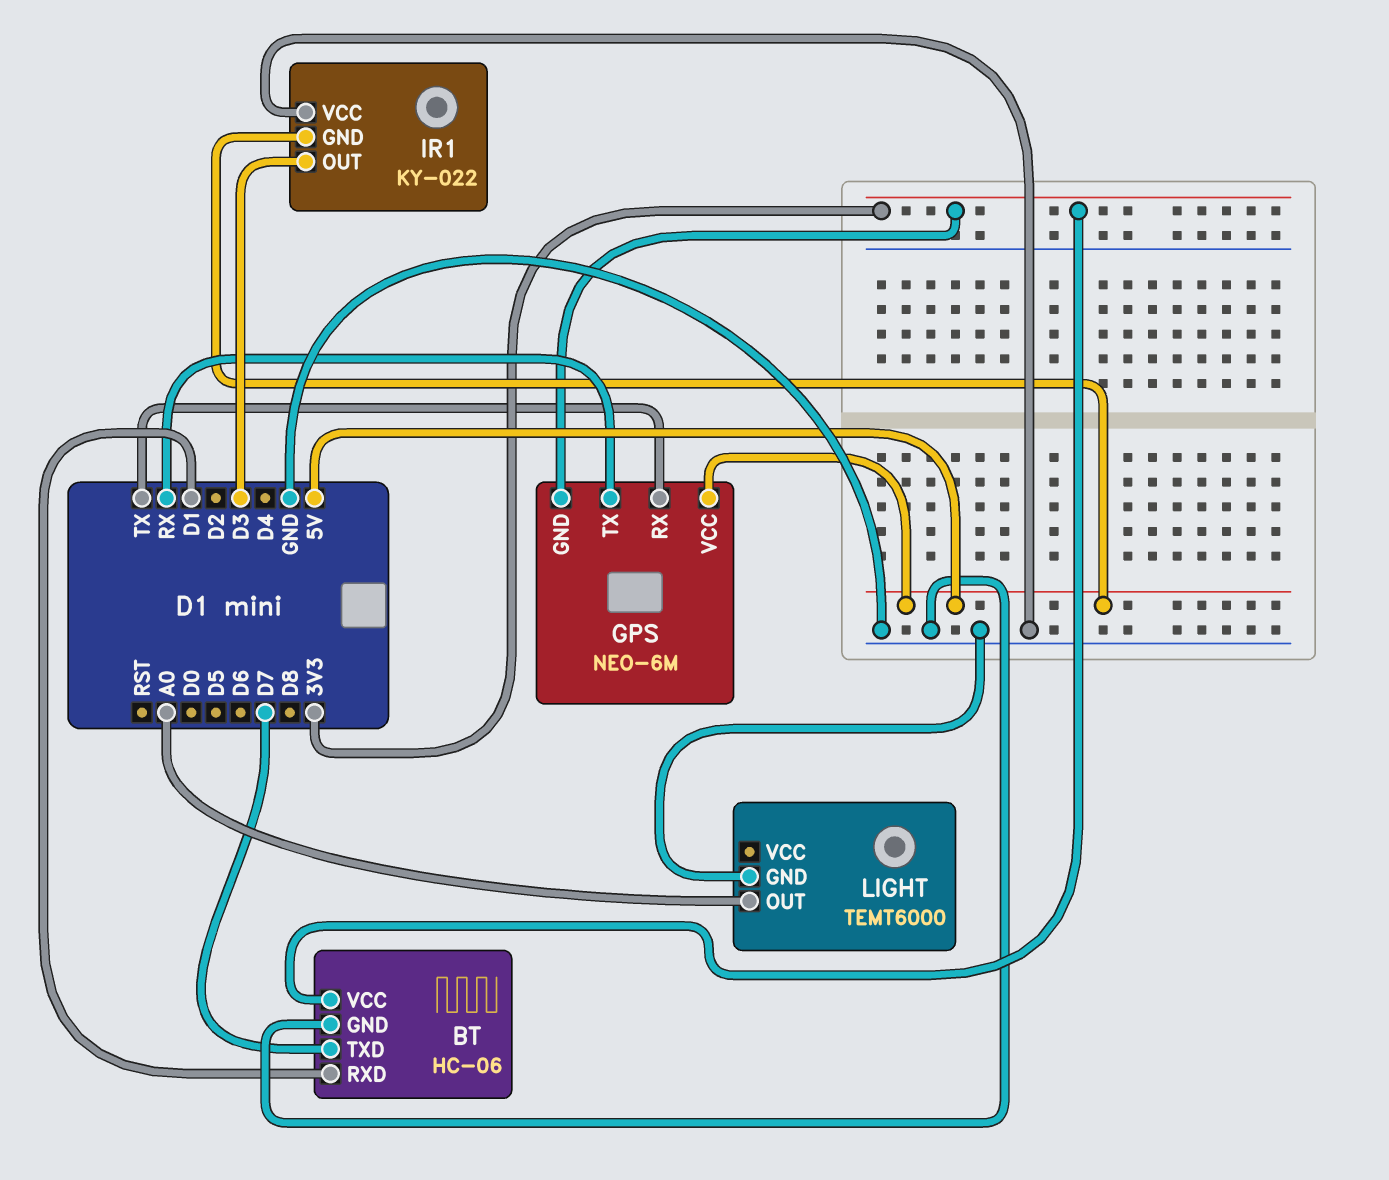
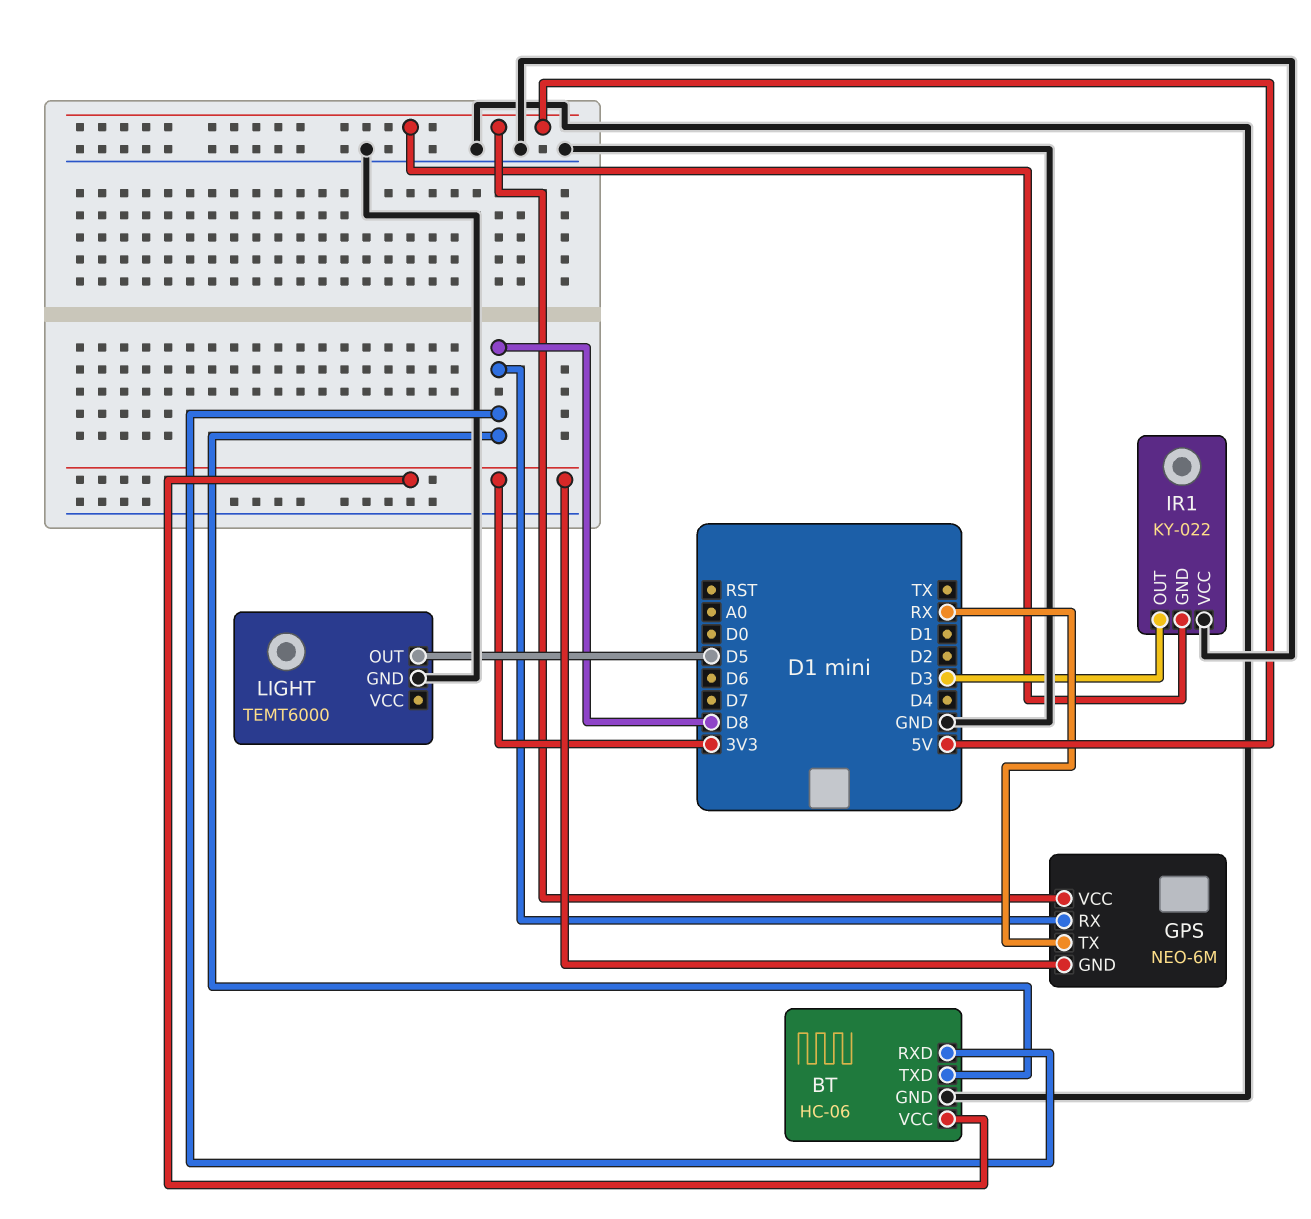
BT pin RXD: D1 -> D8
BT pin TXD: D7 -> D8
GPS pin RX: TX -> D8
LIGHT pin OUT: A0 -> D5

